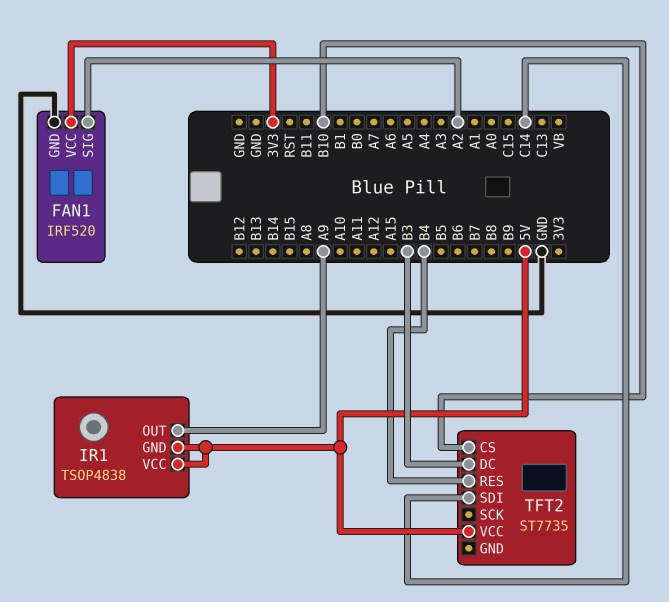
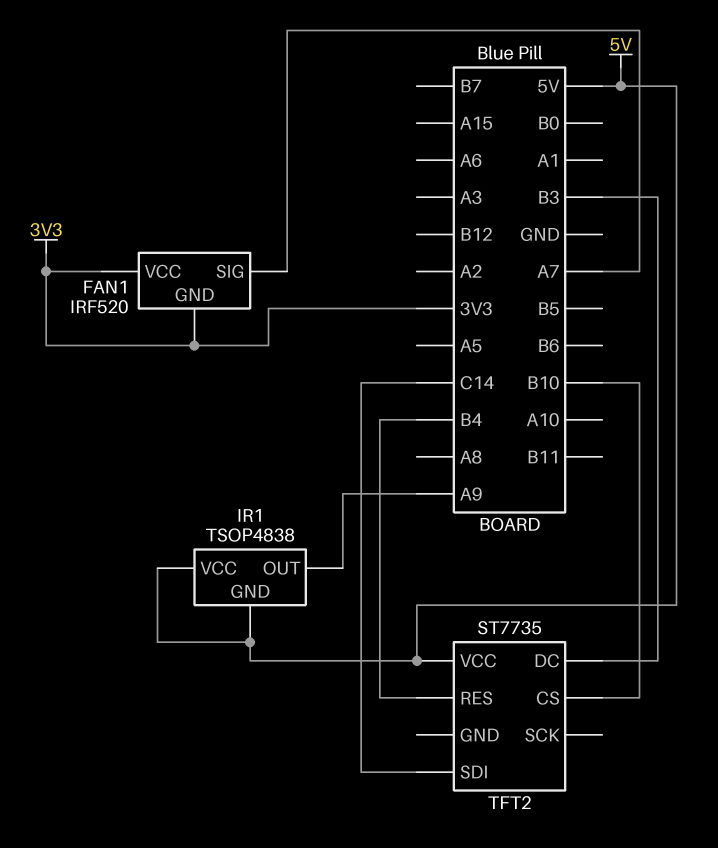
FAN1 pin GND: GND -> 3V3
FAN1 pin SIG: A2 -> A7

